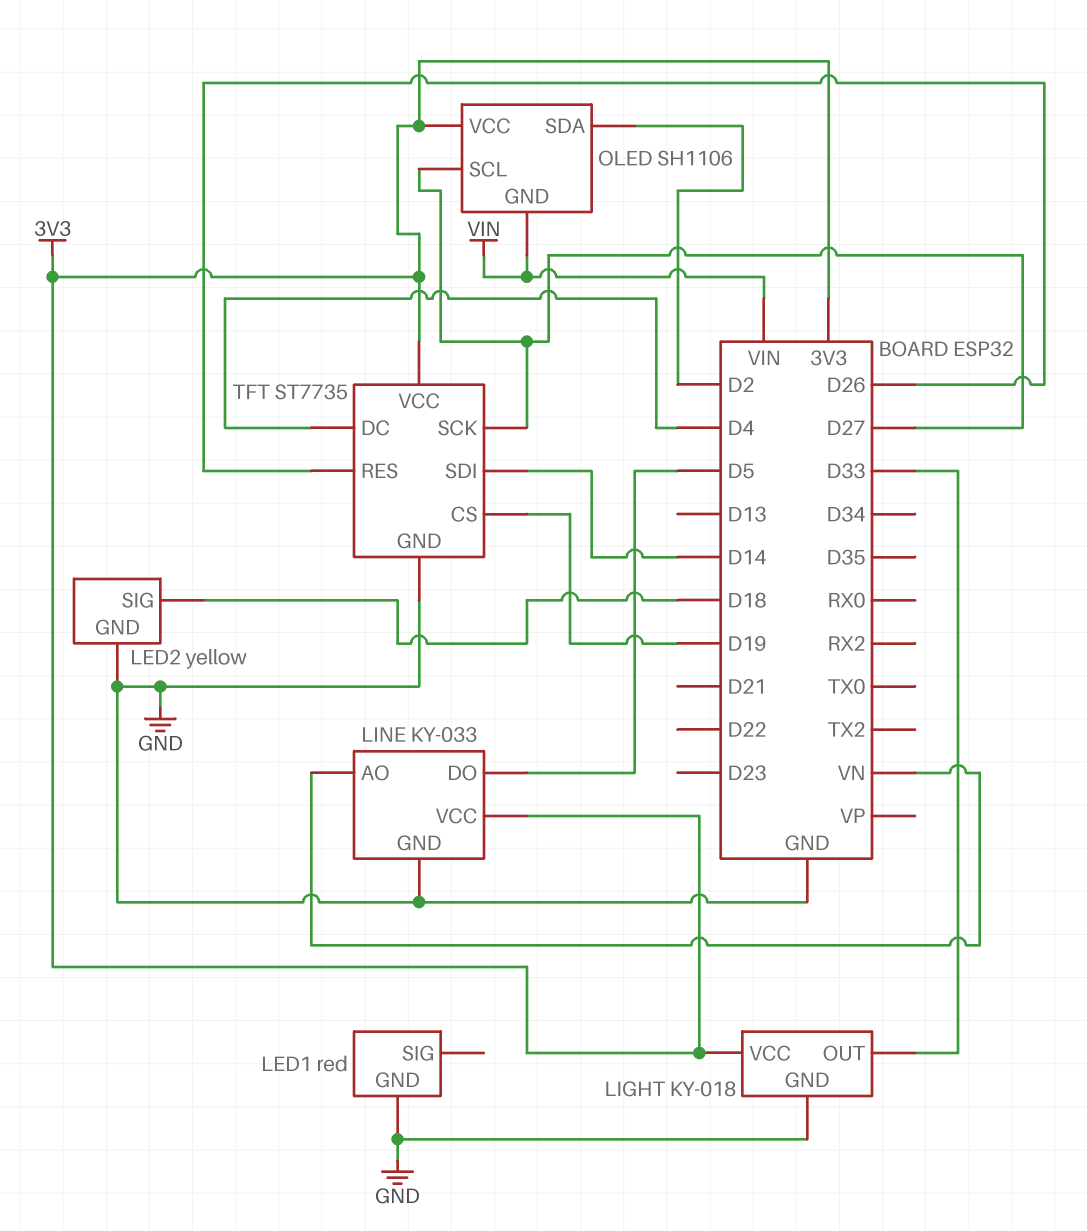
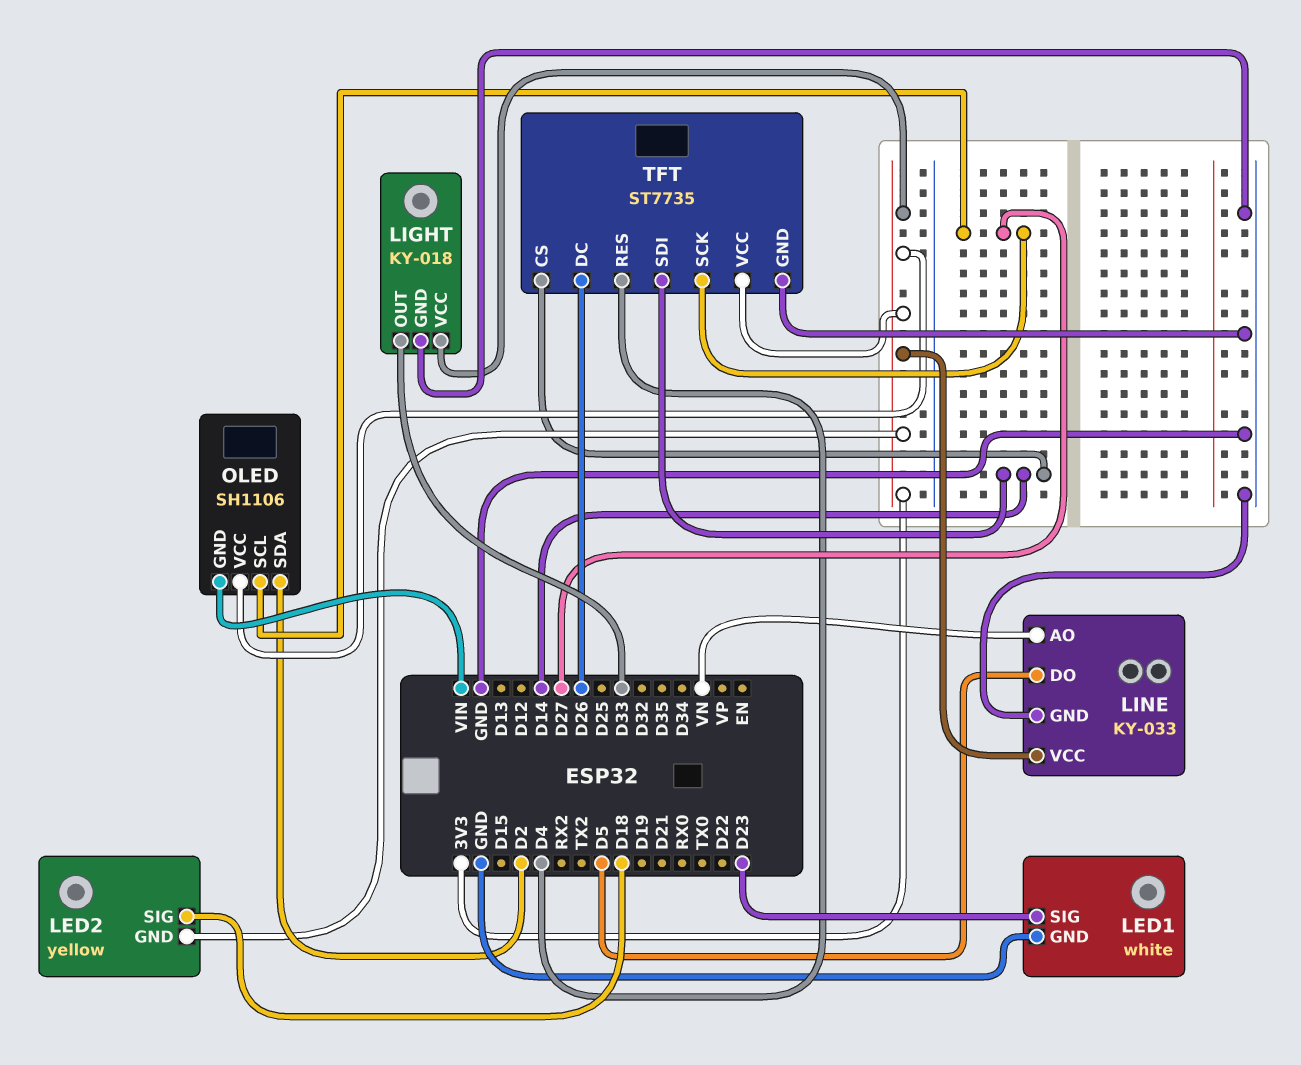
LED1: red -> white
LED1 pin SIG: none -> D23
LED2 pin GND: GND -> 3V3
TFT pin CS: D19 -> D14
TFT pin DC: D4 -> D26
TFT pin RES: D26 -> D4

